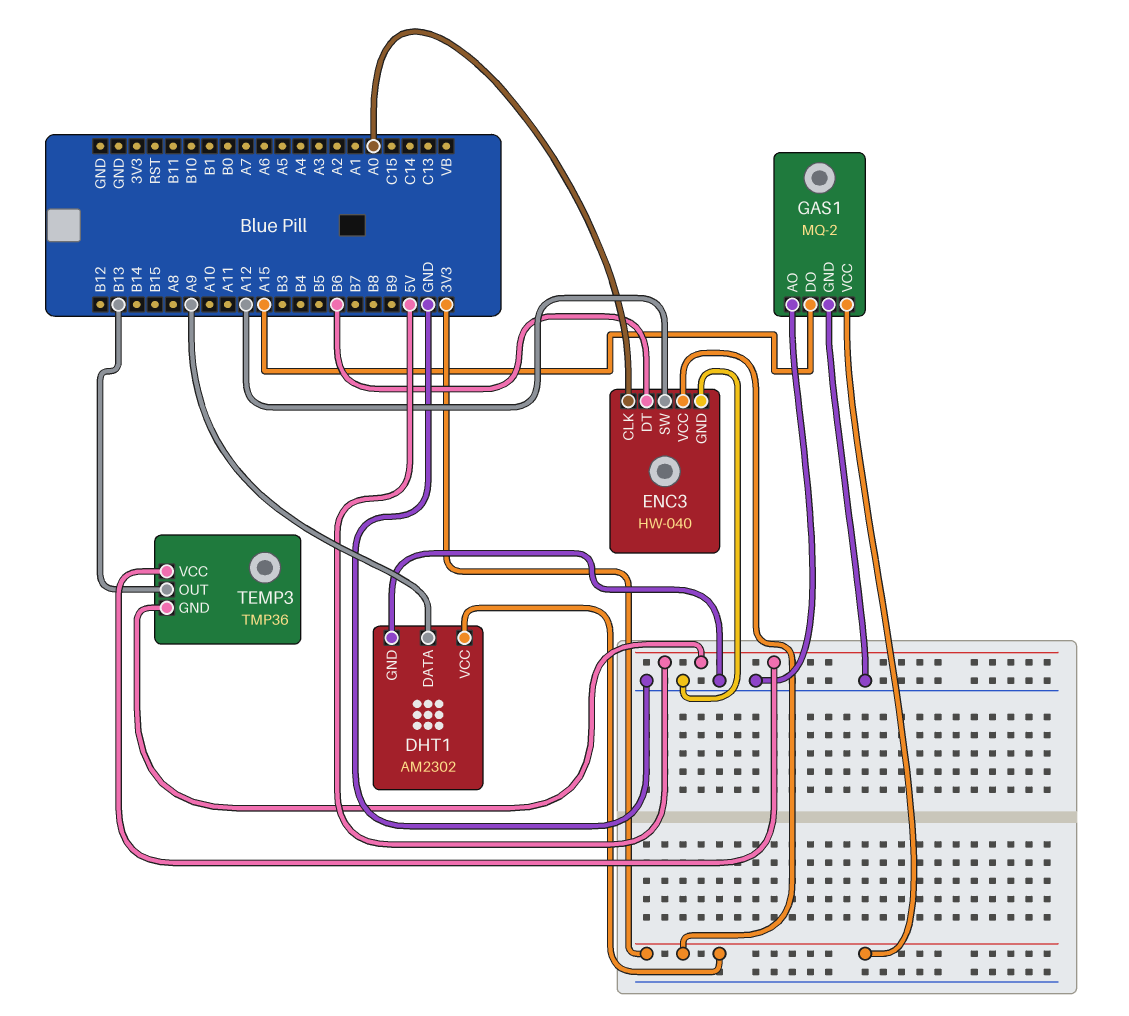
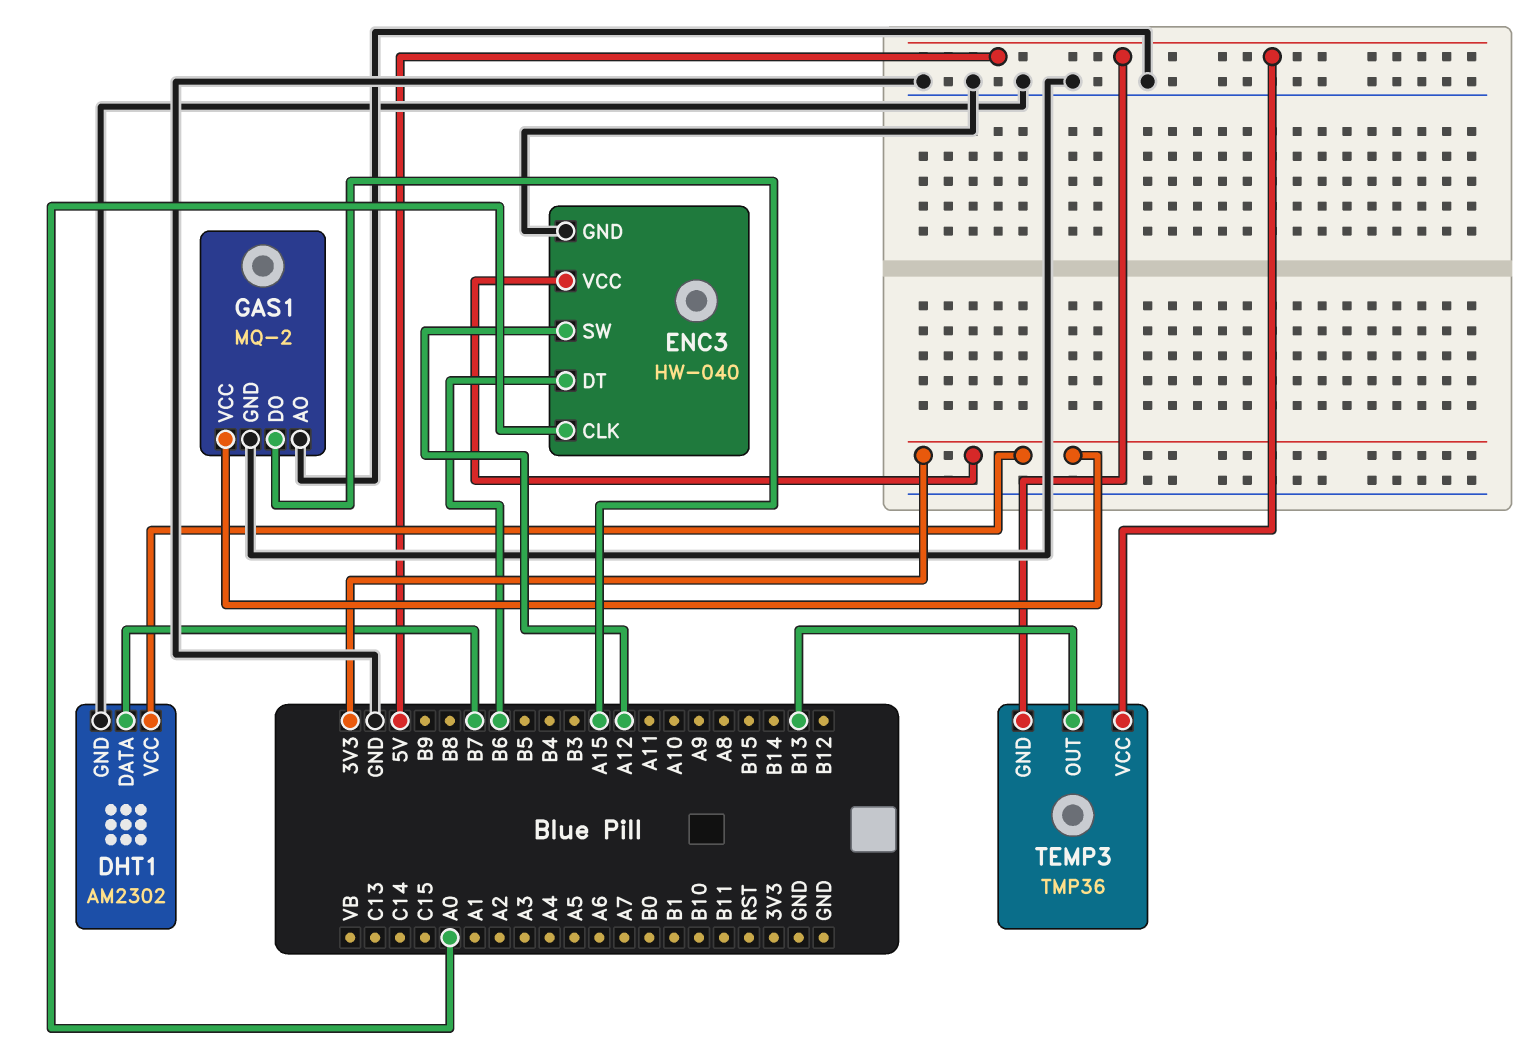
DHT1 pin DATA: A9 -> B7

